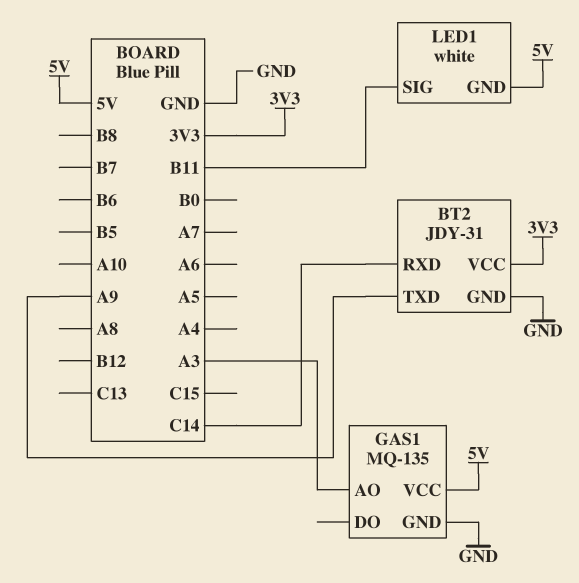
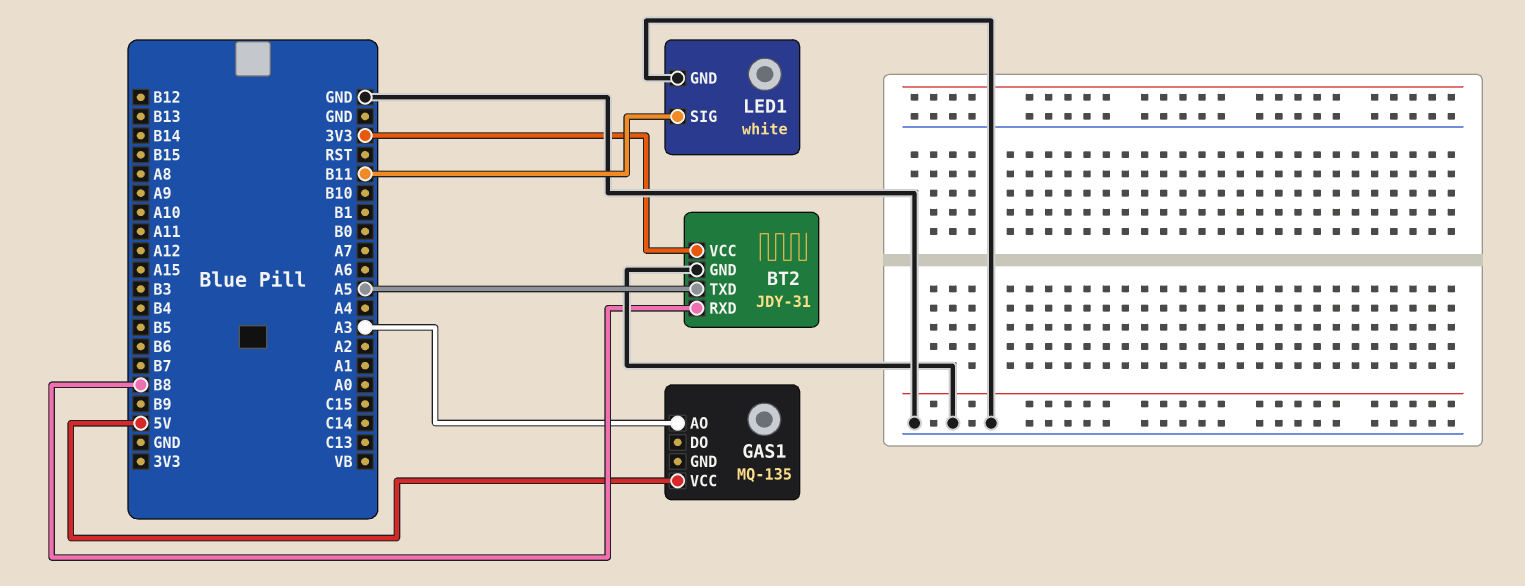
BT2 pin RXD: C14 -> B8
BT2 pin TXD: A9 -> A5
GAS1 pin GND: GND -> none
LED1 pin GND: 5V -> GND

